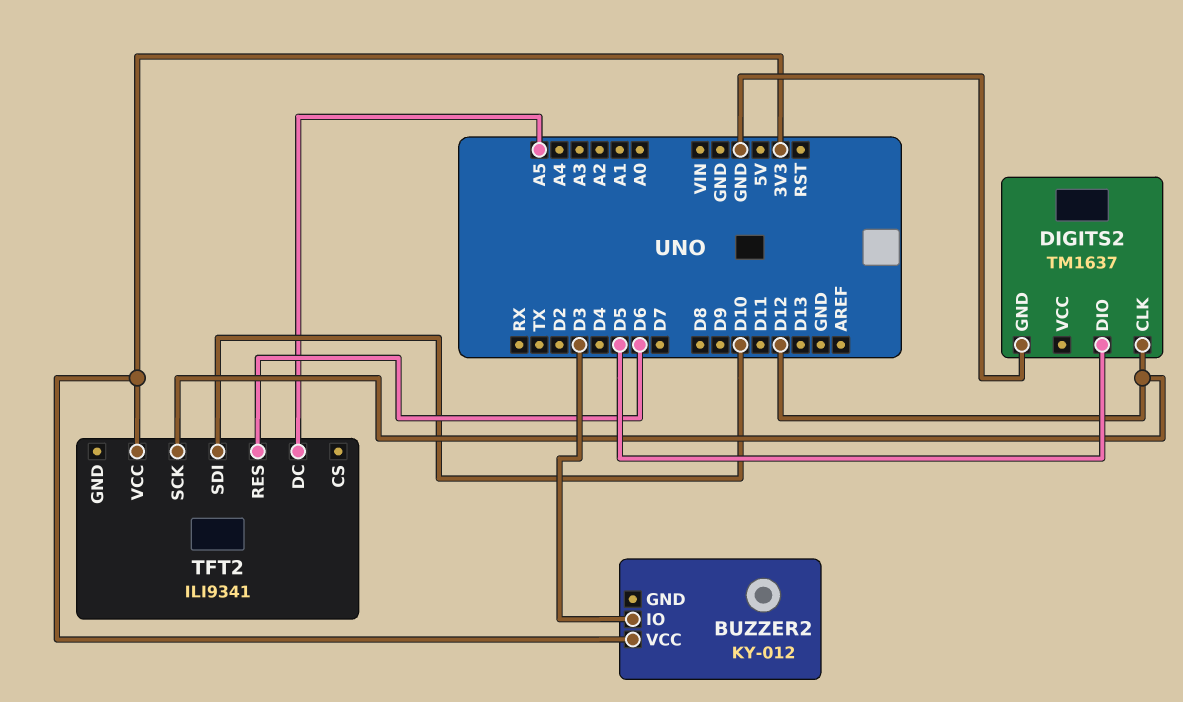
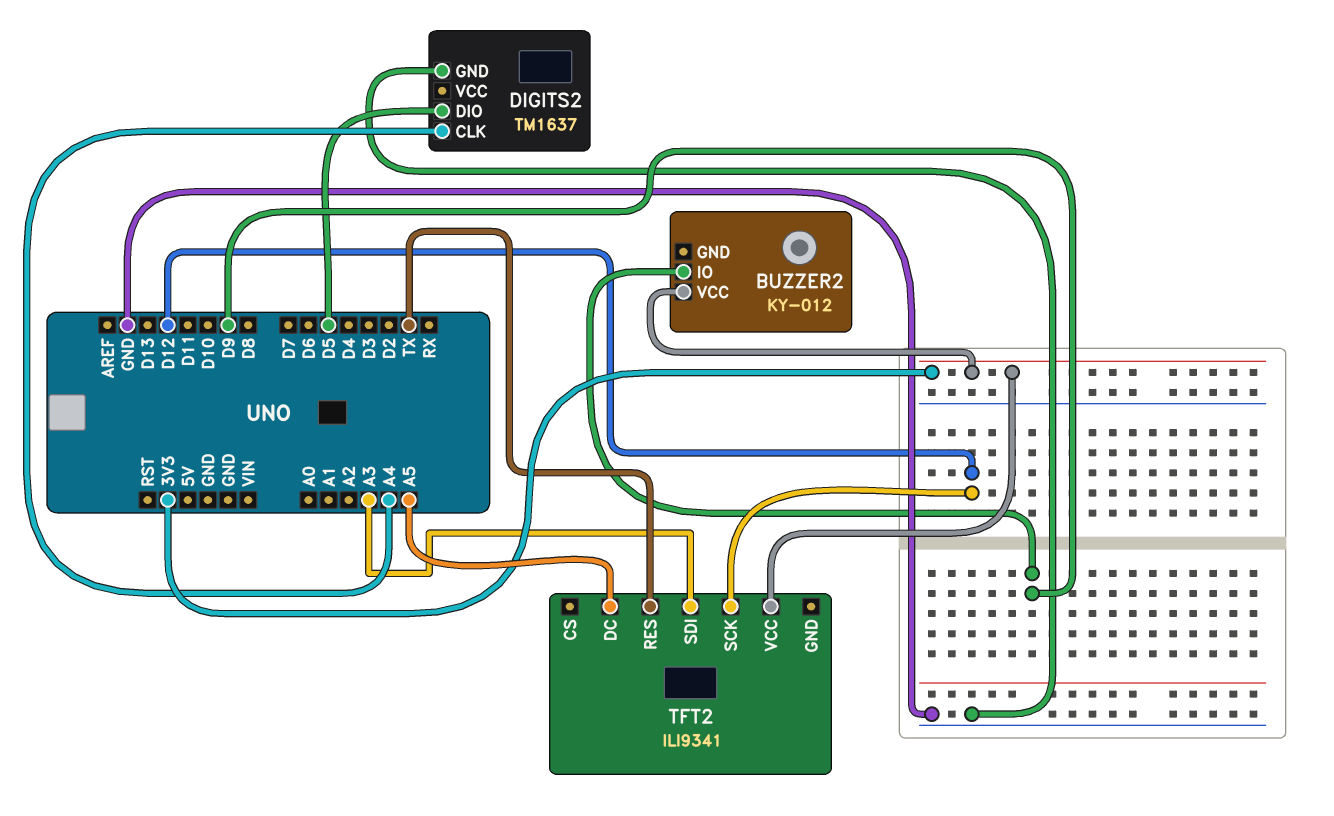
BUZZER2 pin IO: D3 -> D9
DIGITS2 pin CLK: D12 -> A4
TFT2 pin RES: D6 -> TX
TFT2 pin SDI: D10 -> A3

